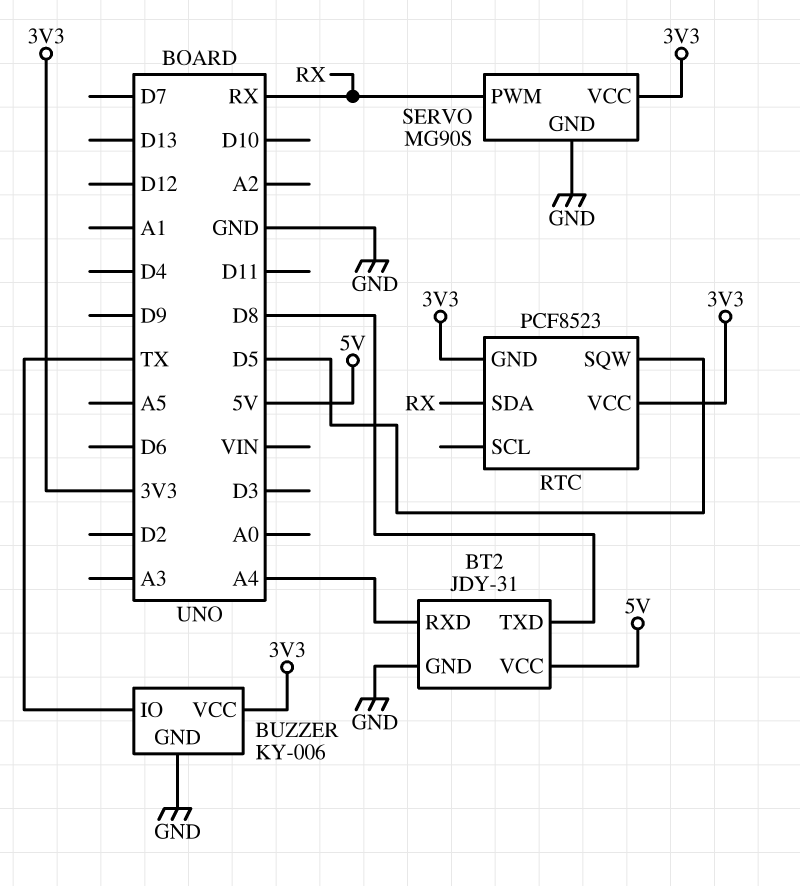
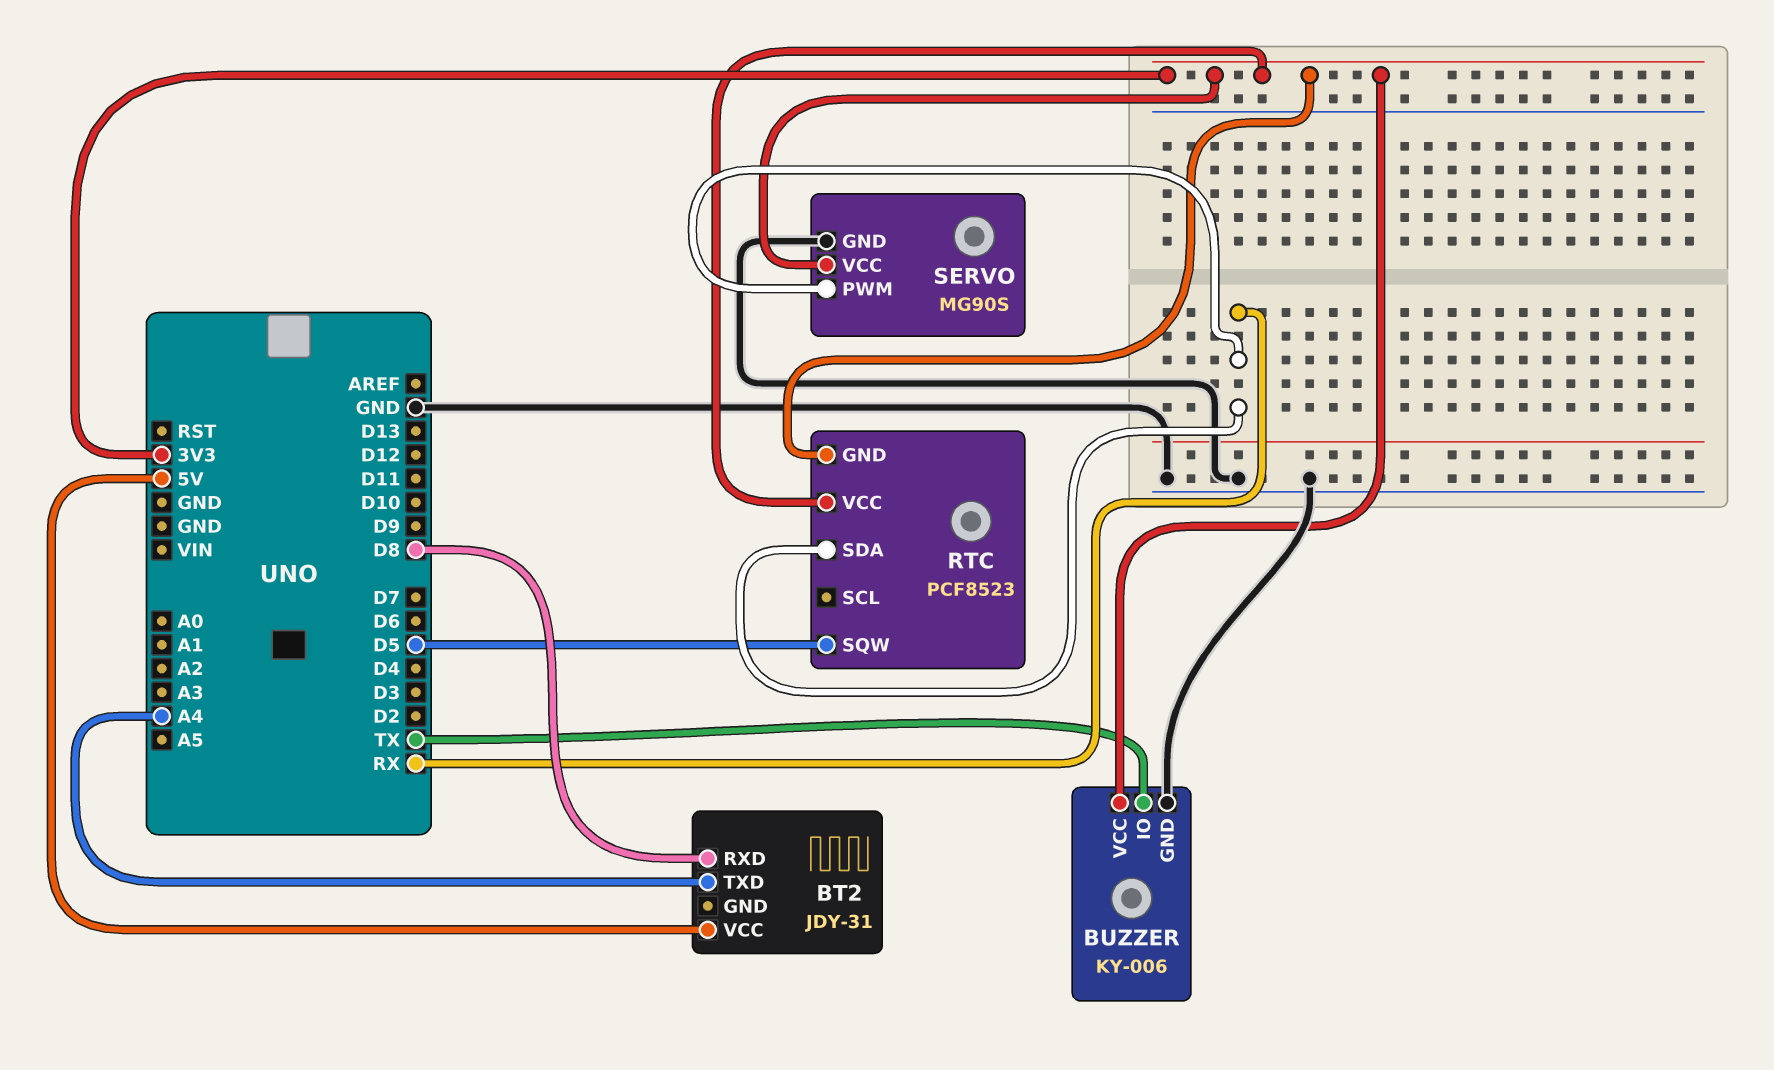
BT2 pin GND: GND -> none
BT2 pin RXD: A4 -> D8
BT2 pin TXD: D8 -> A4

